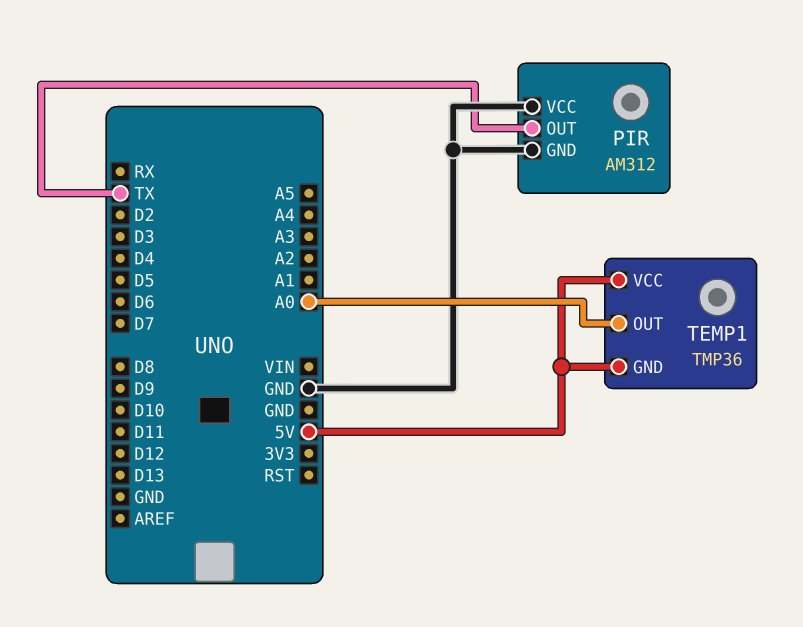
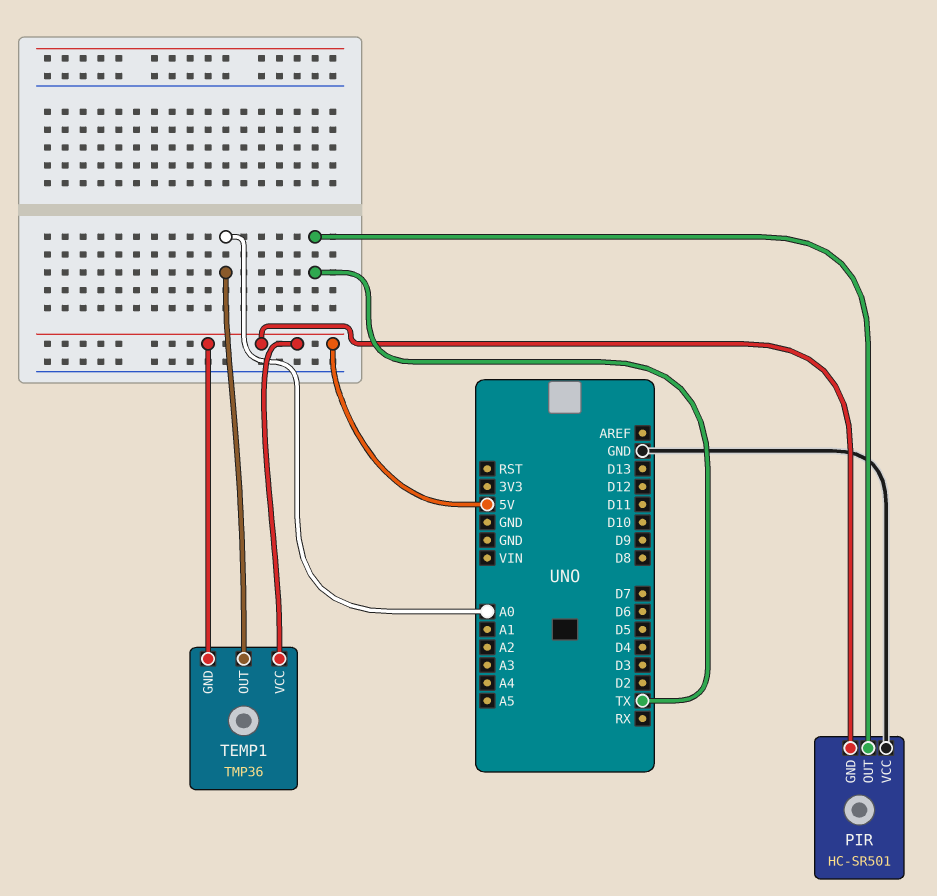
PIR: AM312 -> HC-SR501
PIR pin GND: GND -> 5V

